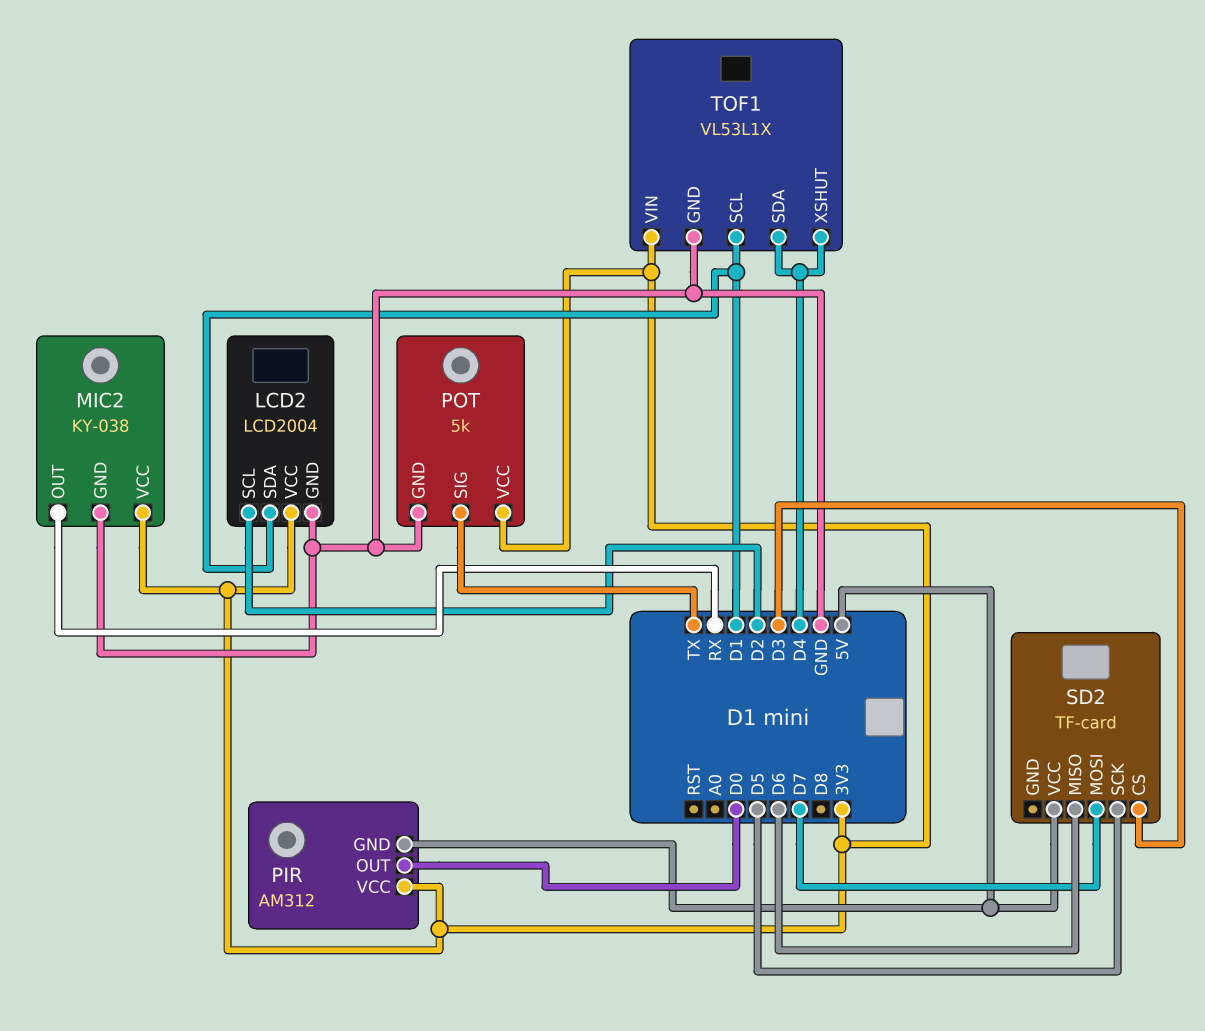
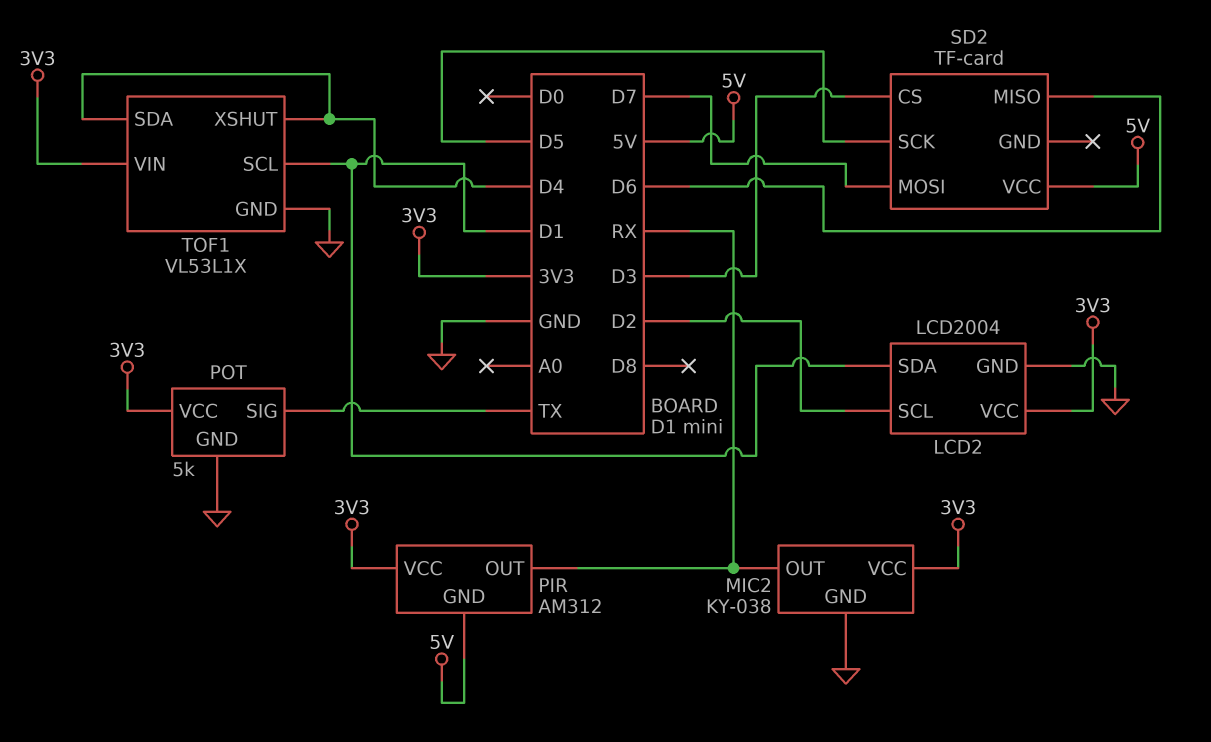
PIR pin OUT: D0 -> RX

